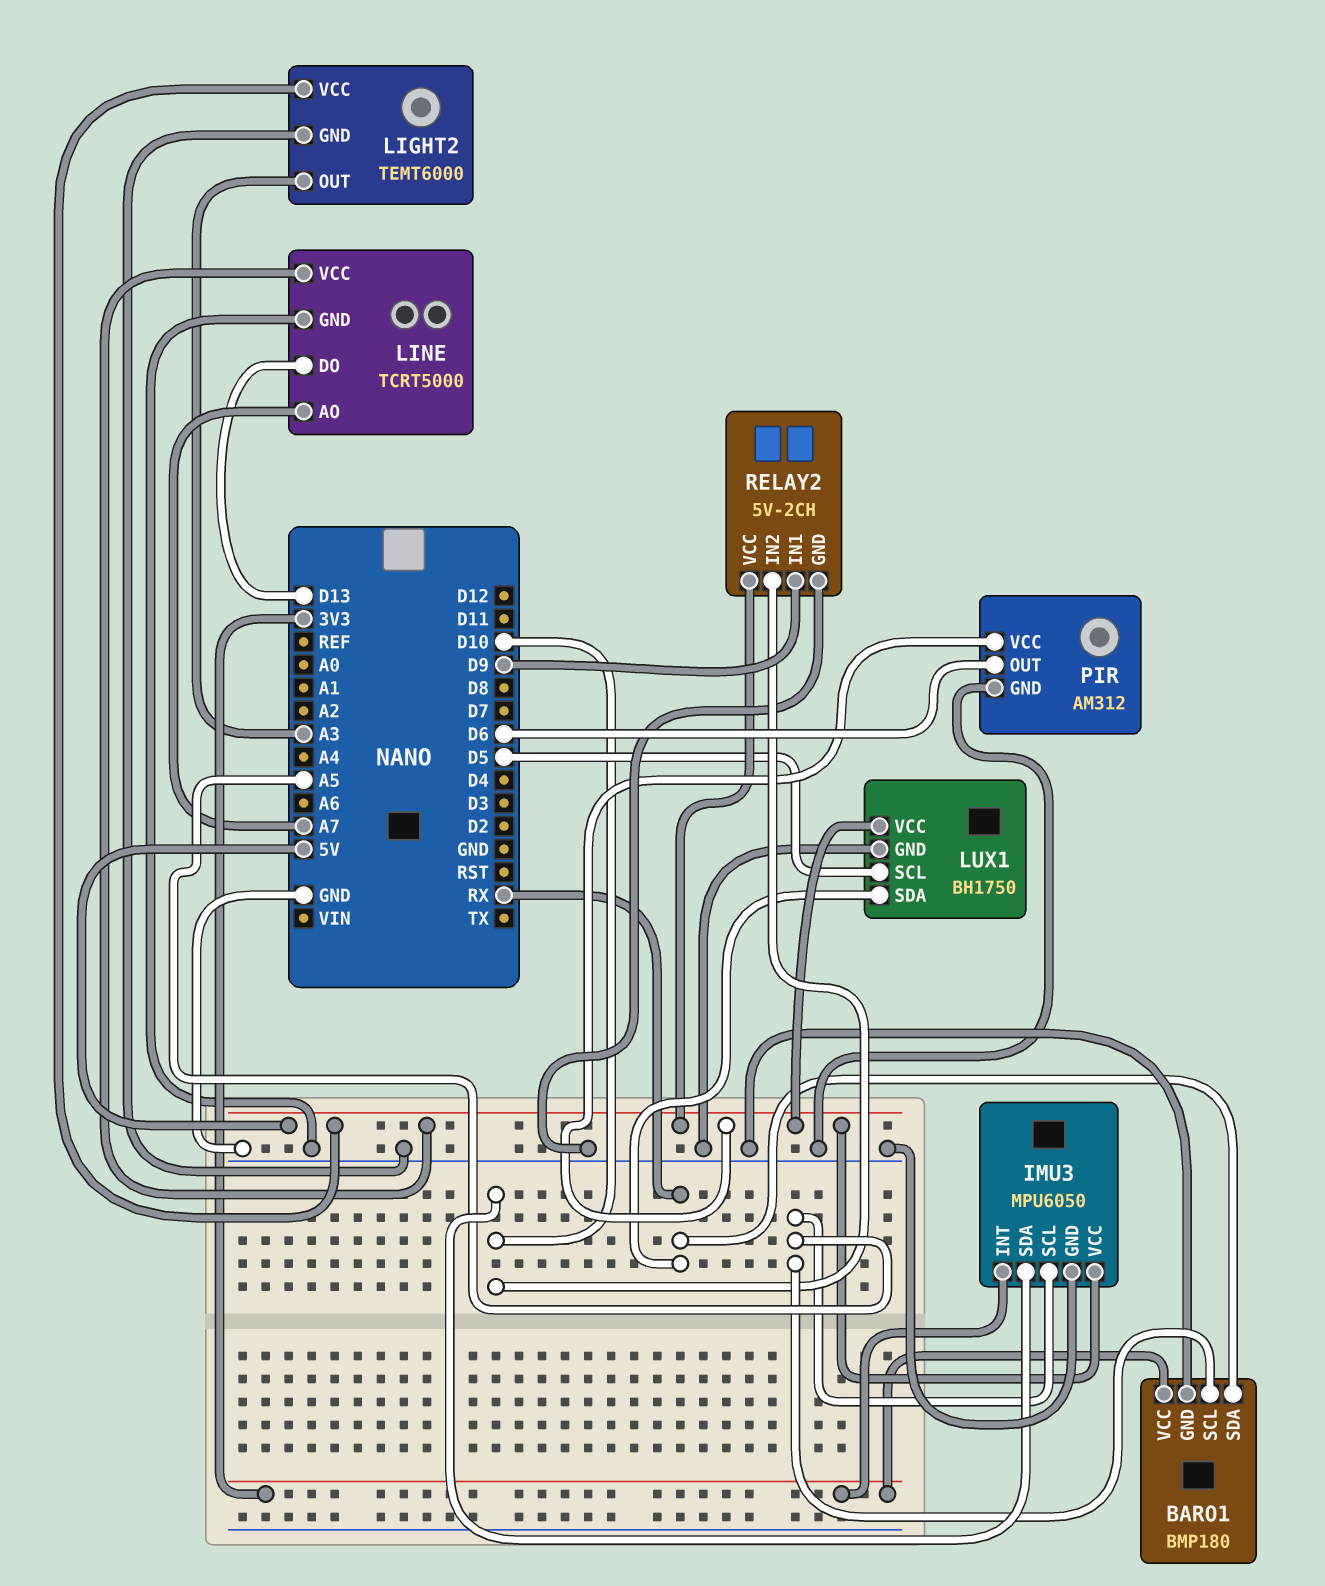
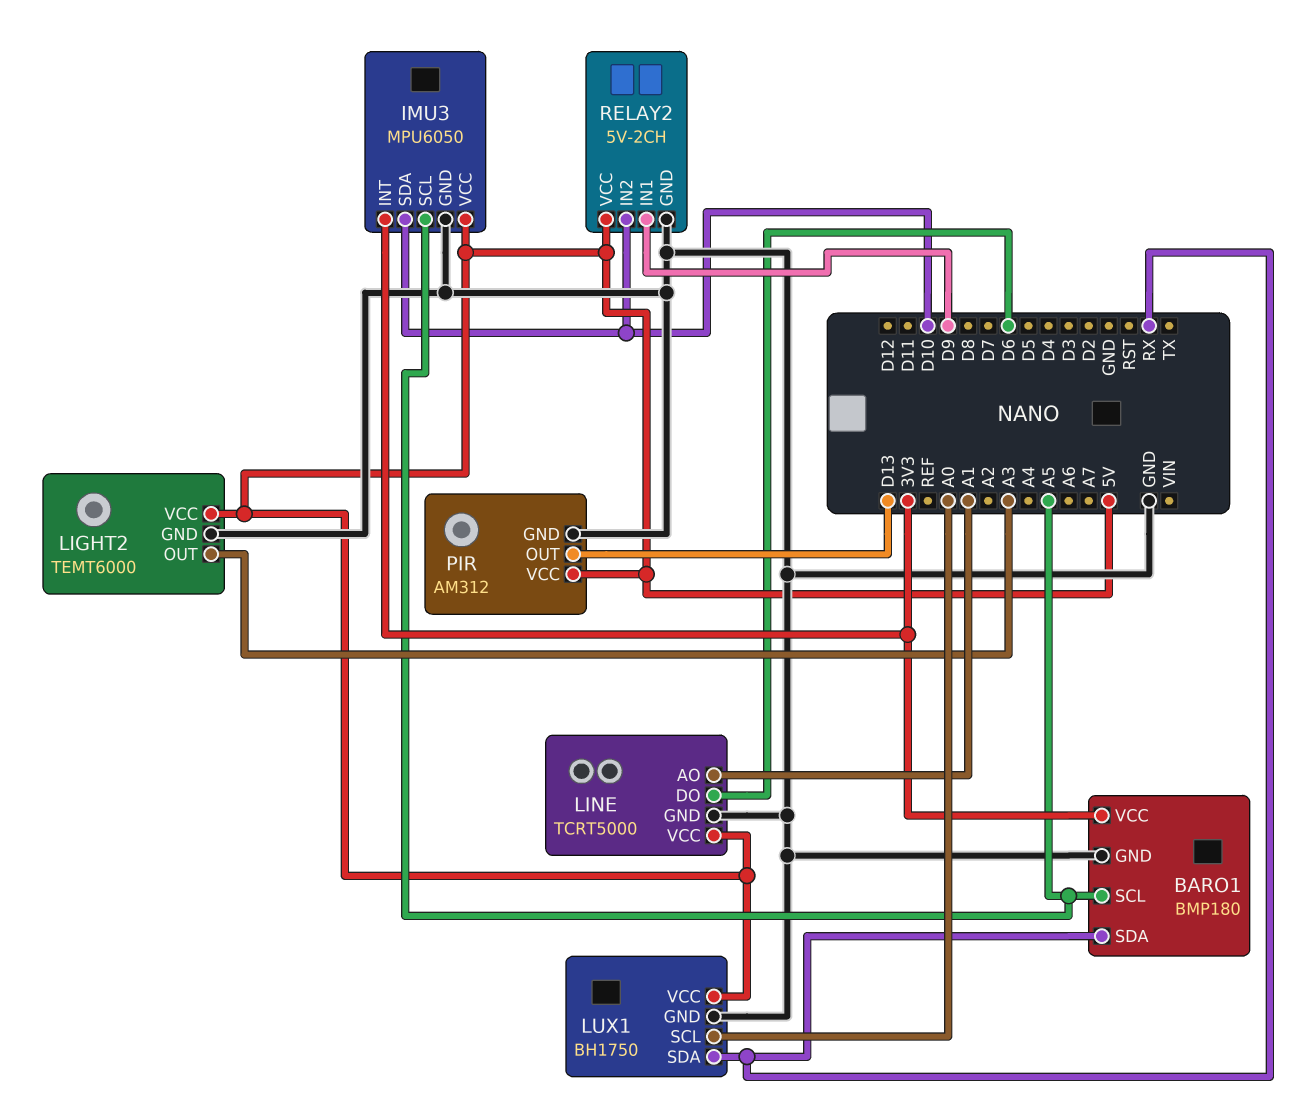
LINE pin AO: A7 -> A1
LINE pin DO: D13 -> D6
LUX1 pin SCL: D5 -> A0
PIR pin OUT: D6 -> D13

